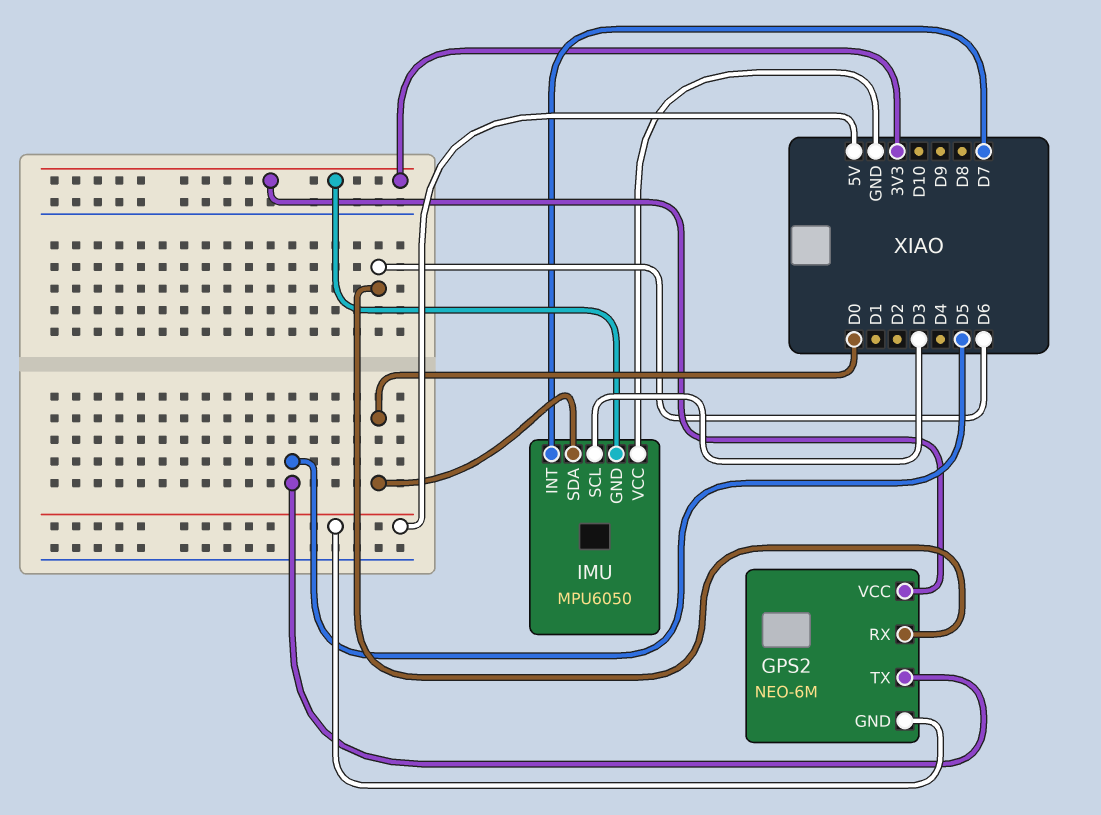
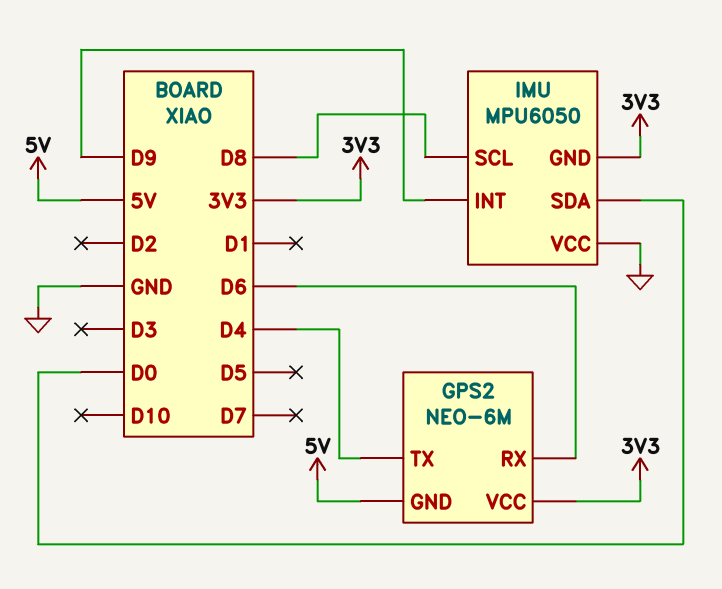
GPS2 pin TX: D5 -> D4
IMU pin INT: D7 -> D9
IMU pin SCL: D3 -> D8

